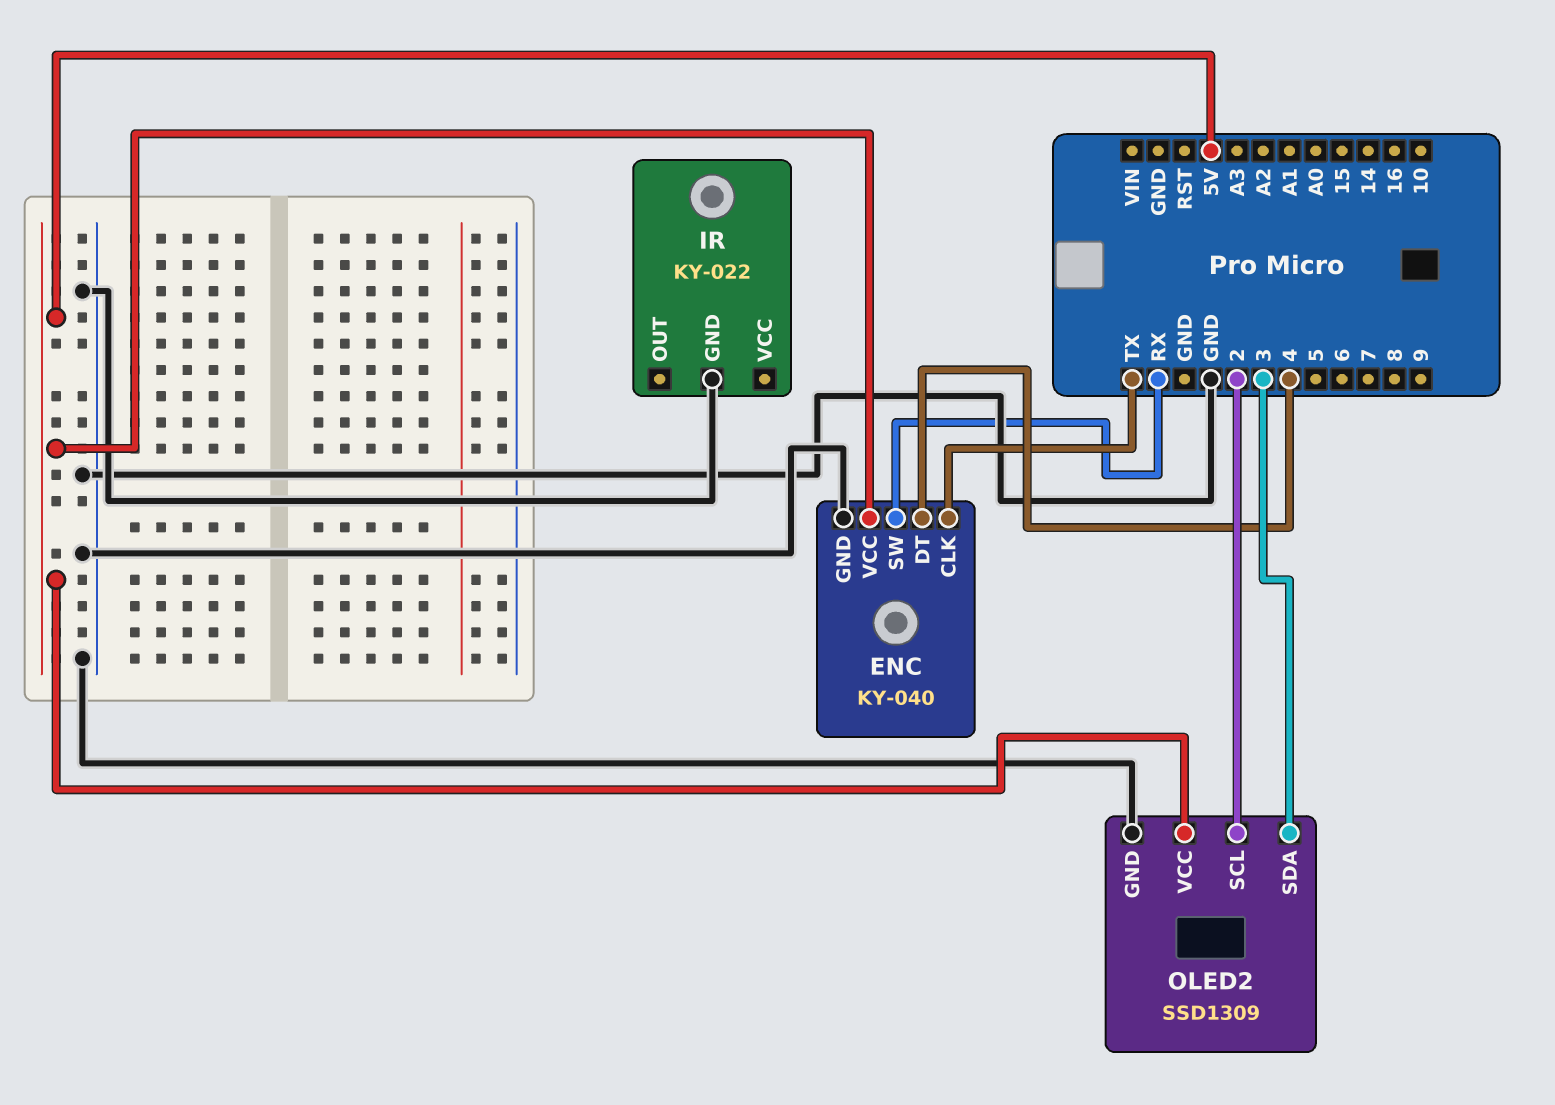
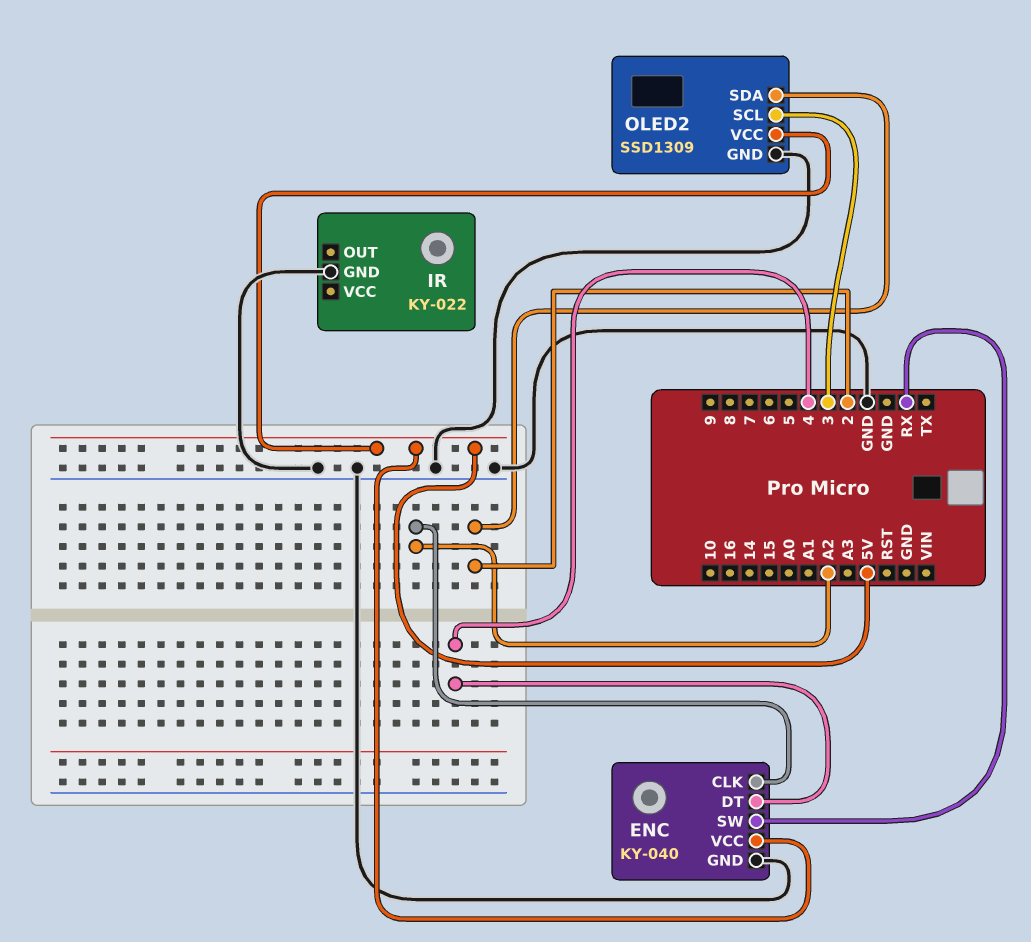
ENC pin CLK: TX -> A2
OLED2 pin SCL: 2 -> 3
OLED2 pin SDA: 3 -> 2

